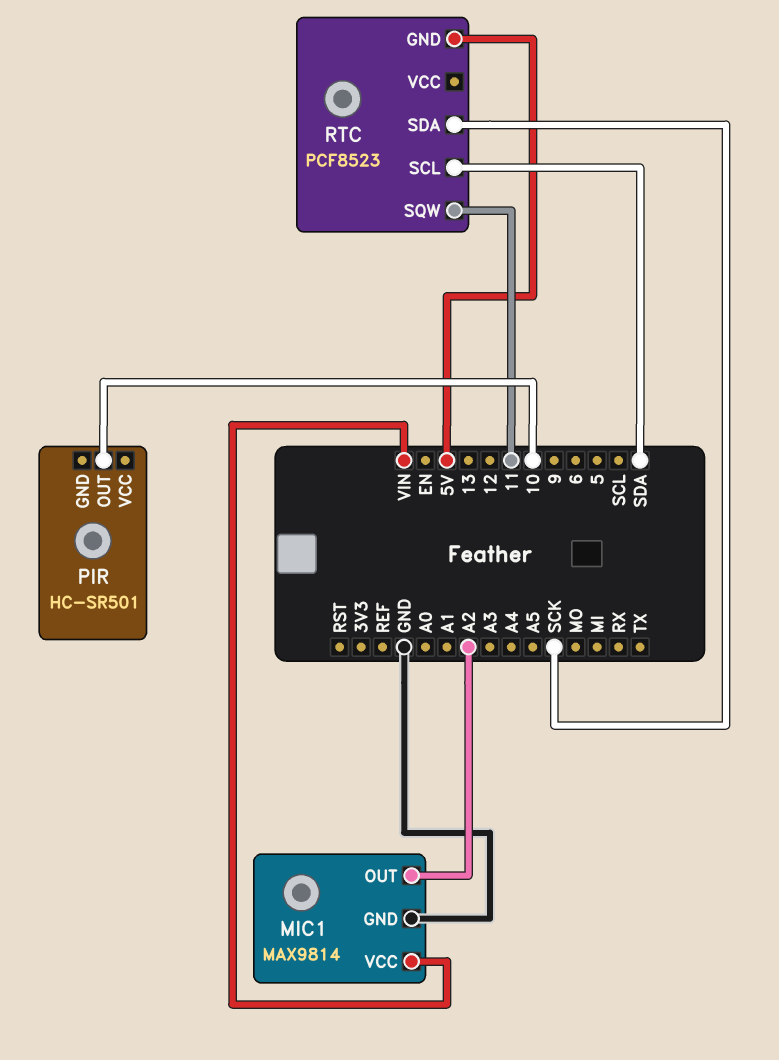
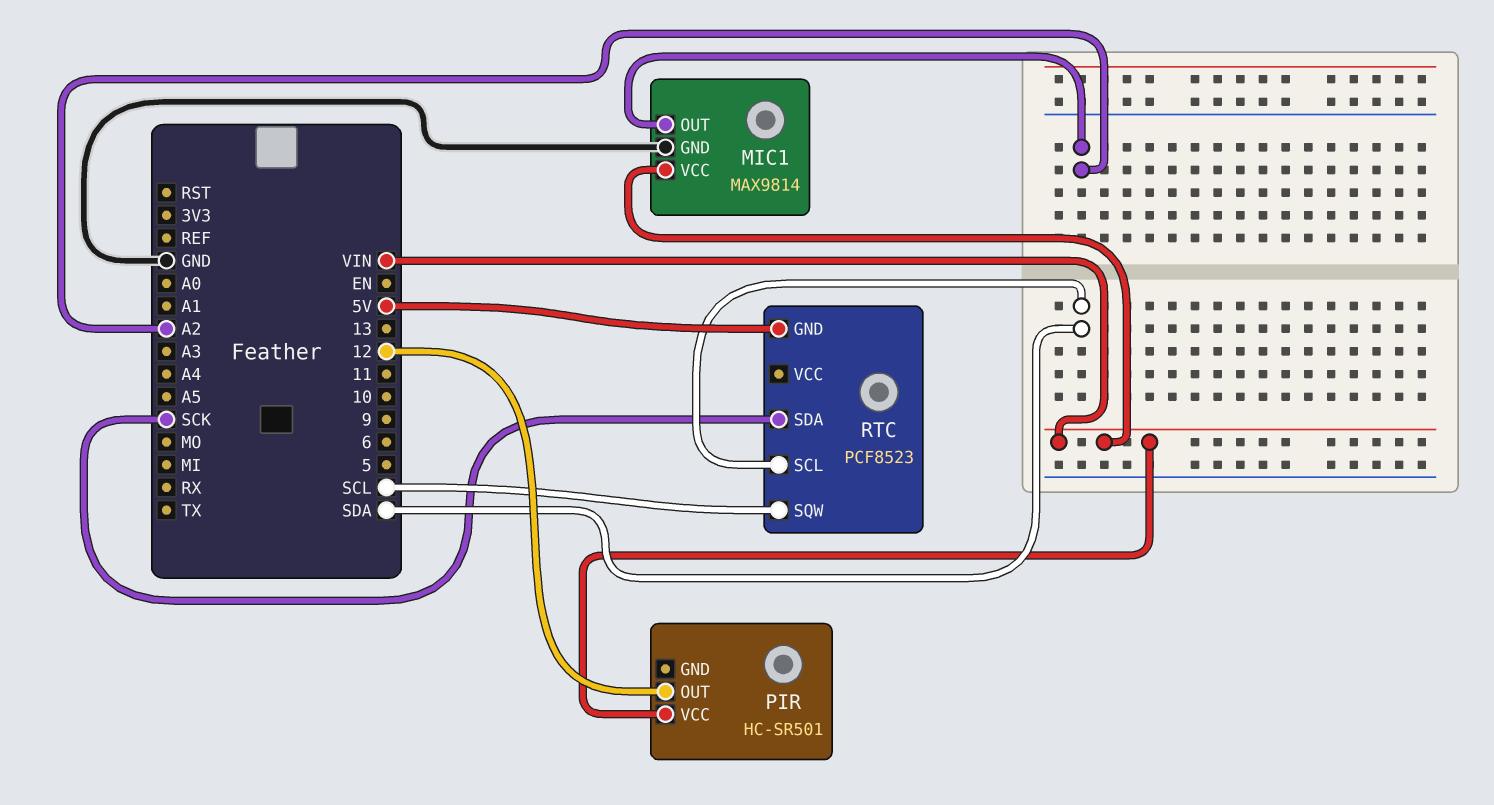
PIR pin OUT: 10 -> 12
PIR pin VCC: none -> VIN
RTC pin SQW: 11 -> SCL

